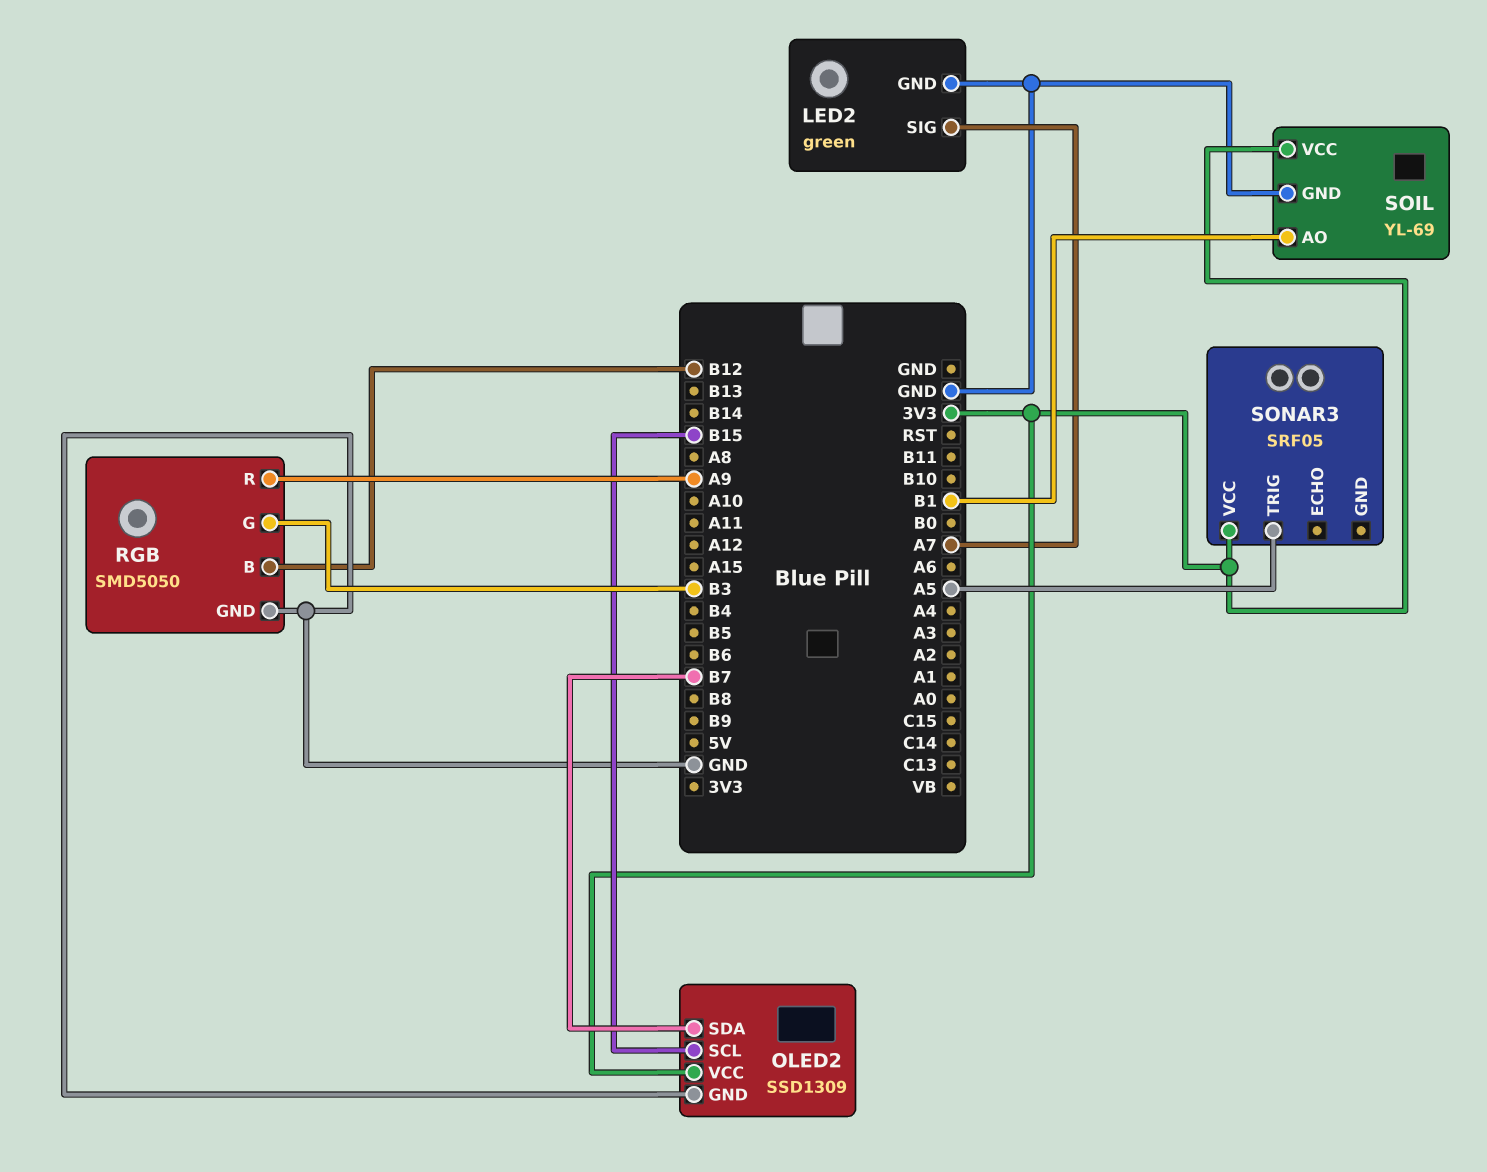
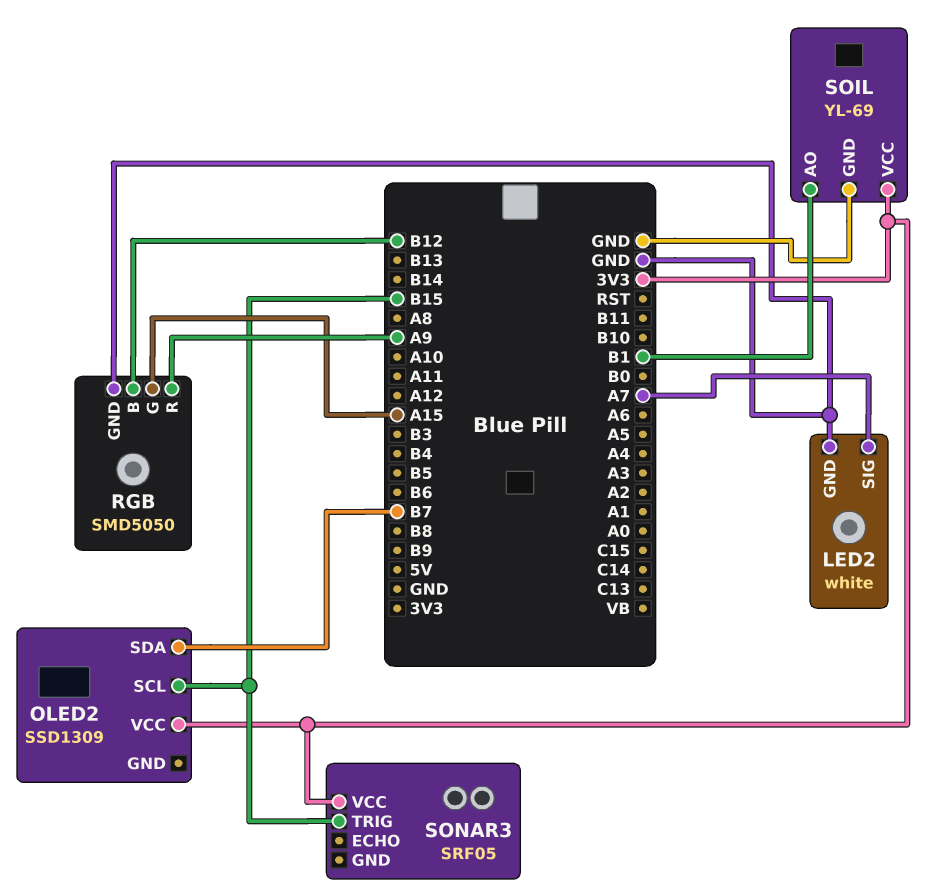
LED2: green -> white
OLED2 pin GND: GND -> none
RGB pin G: B3 -> A15
SONAR3 pin TRIG: A5 -> B15

